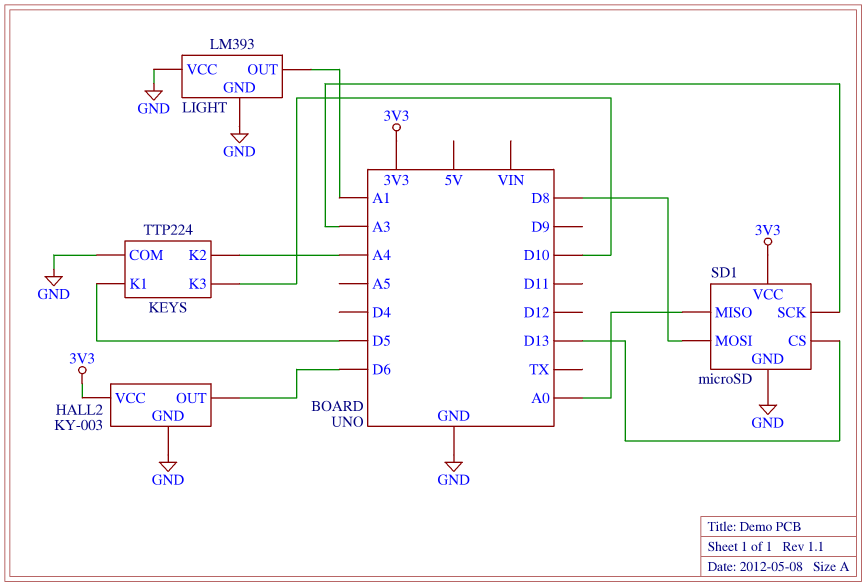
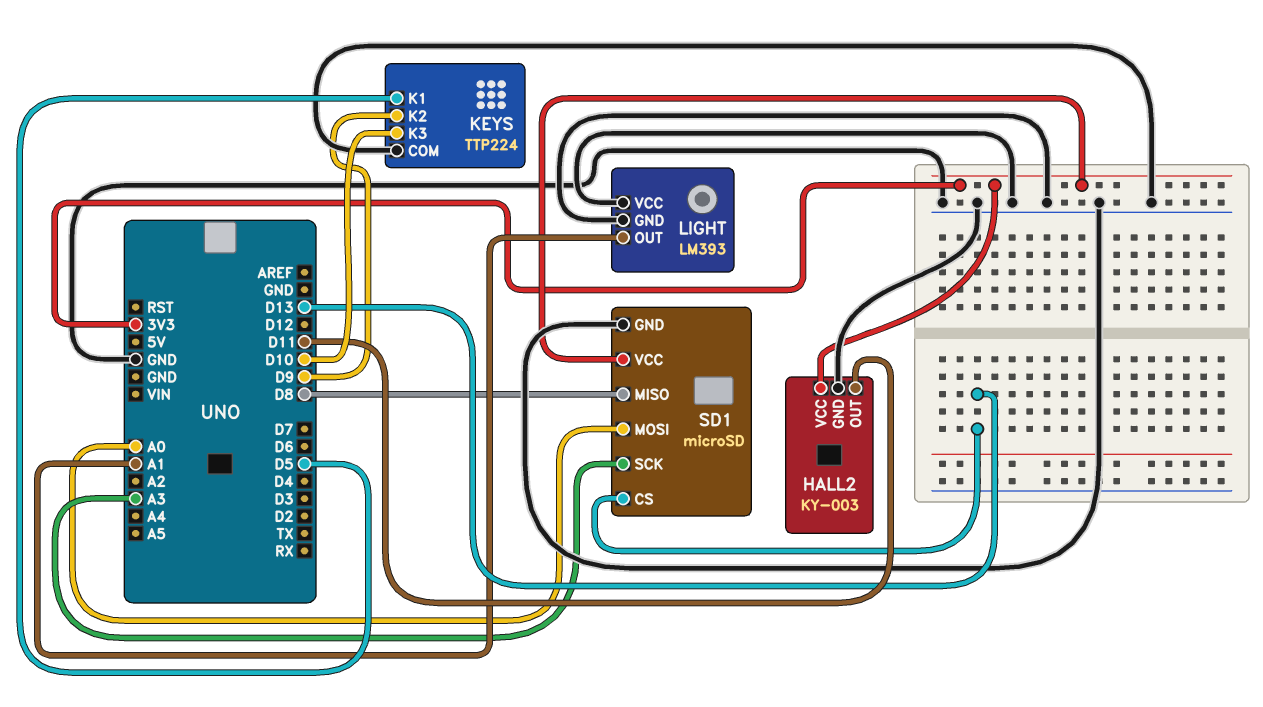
HALL2 pin OUT: D6 -> D11
KEYS pin K2: A4 -> D9
SD1 pin MISO: A0 -> D8
SD1 pin MOSI: D8 -> A0

